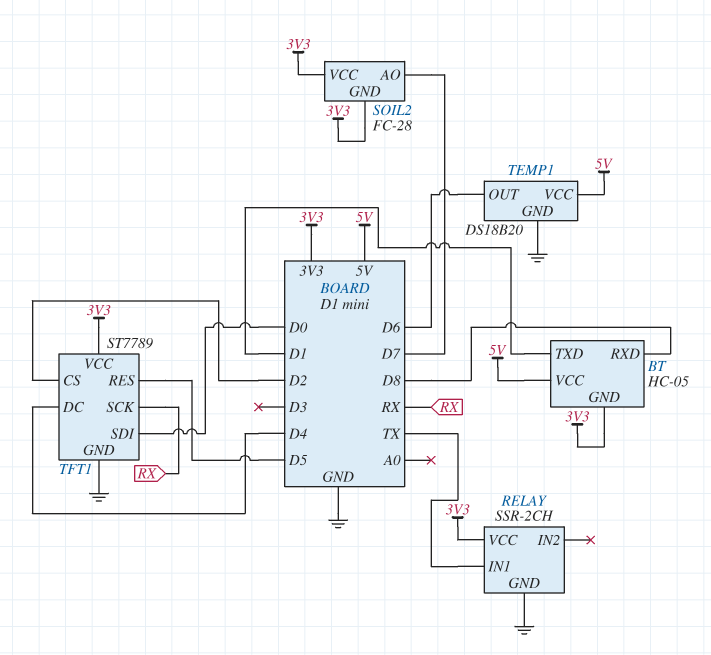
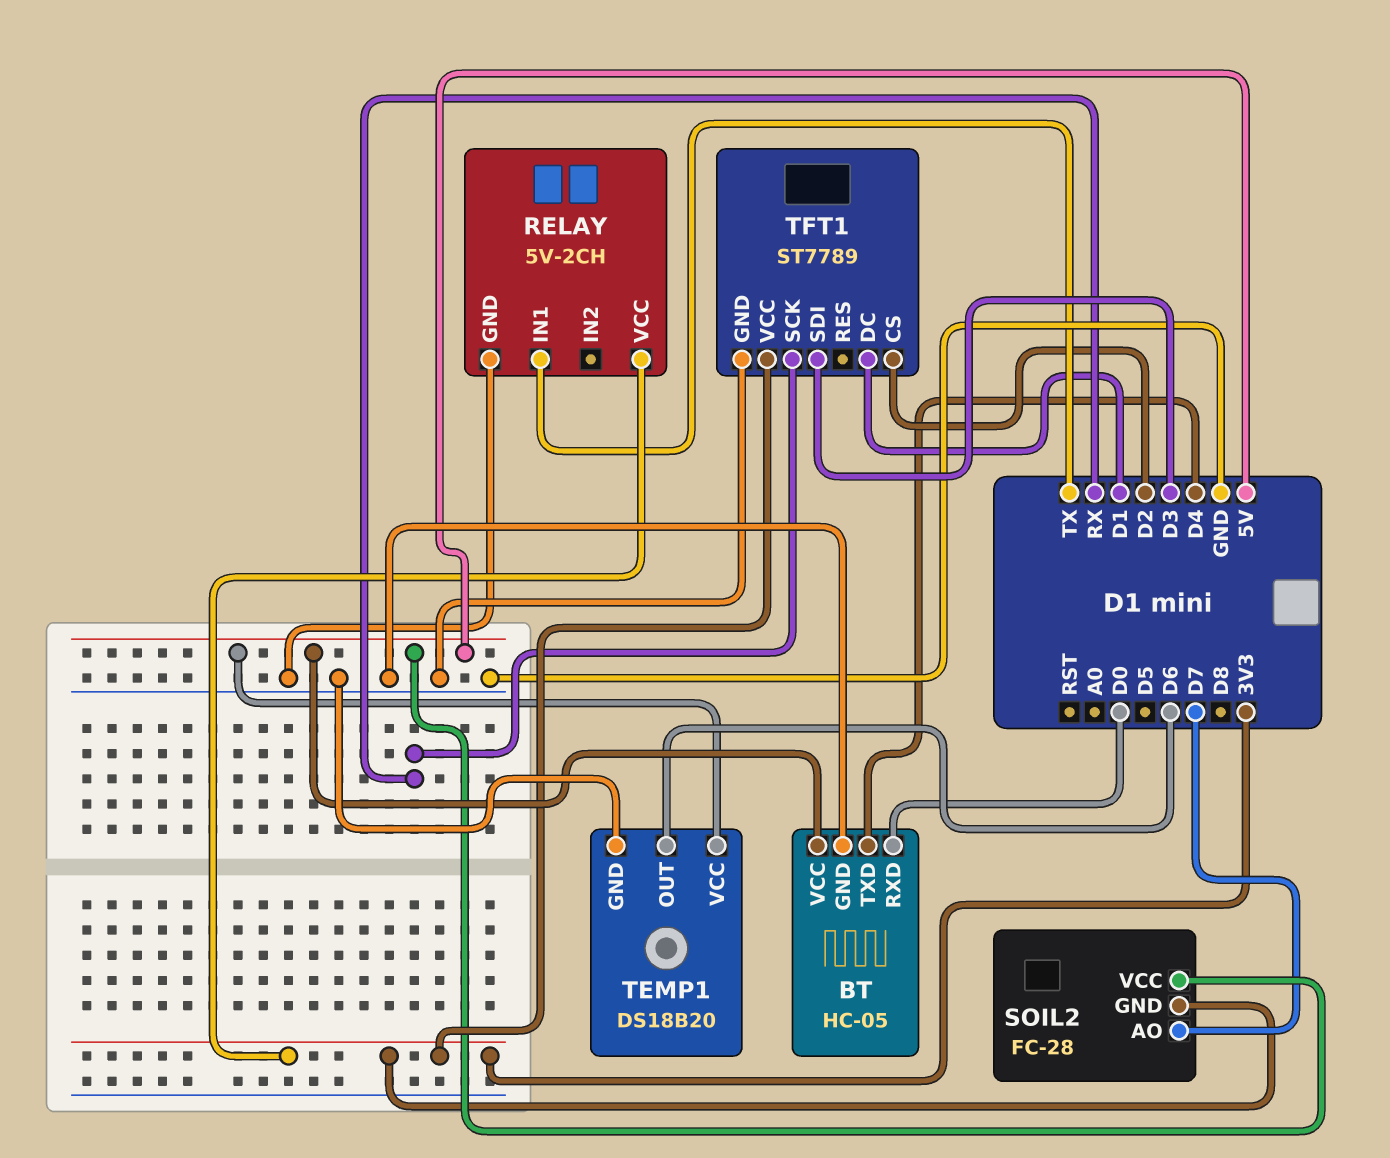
BT pin GND: 3V3 -> GND
BT pin RXD: D8 -> D0
BT pin TXD: D1 -> D4
RELAY: SSR-2CH -> 5V-2CH
SOIL2 pin VCC: 3V3 -> 5V
TFT1 pin DC: D4 -> D1
TFT1 pin RES: D5 -> none
TFT1 pin SDI: D0 -> D3

